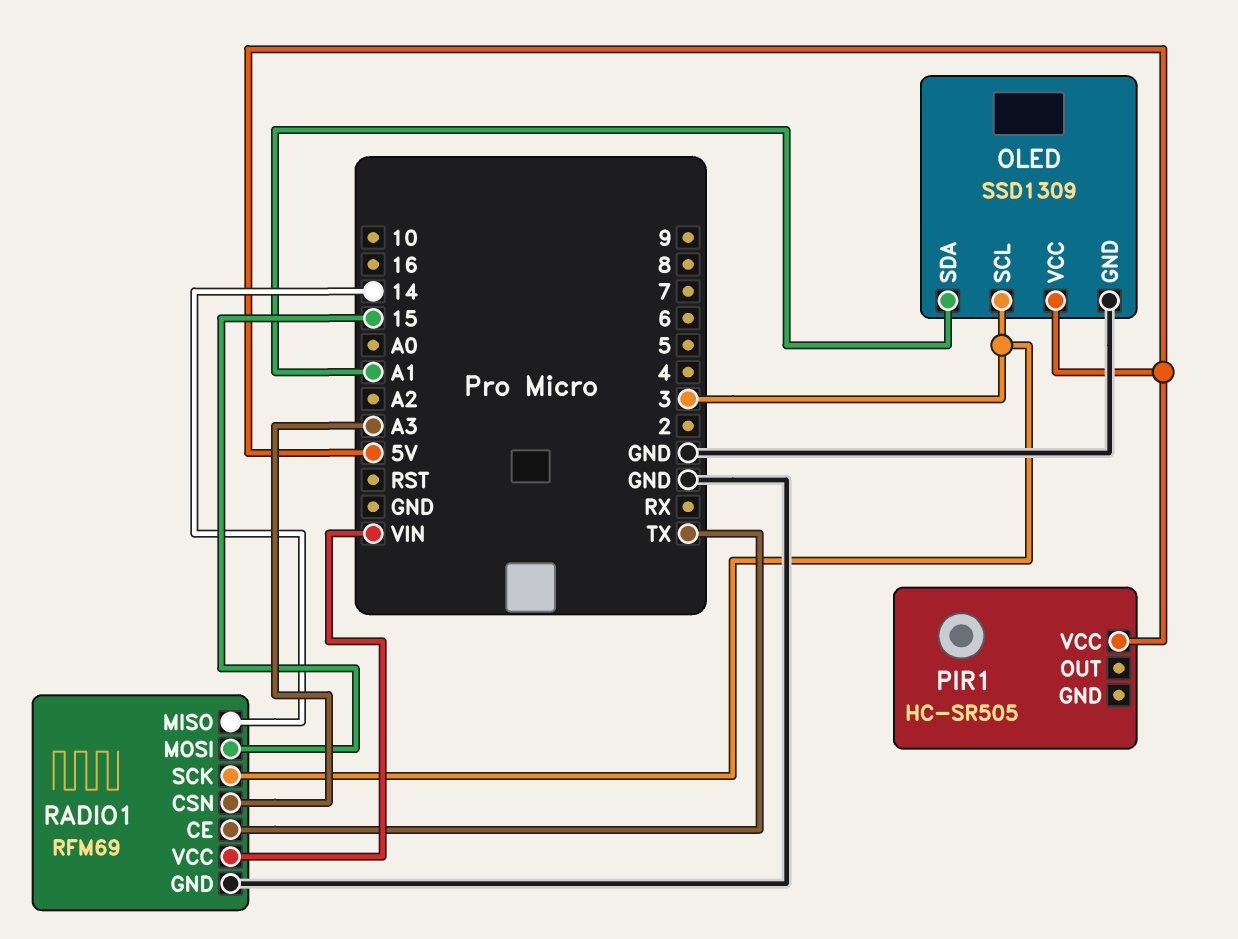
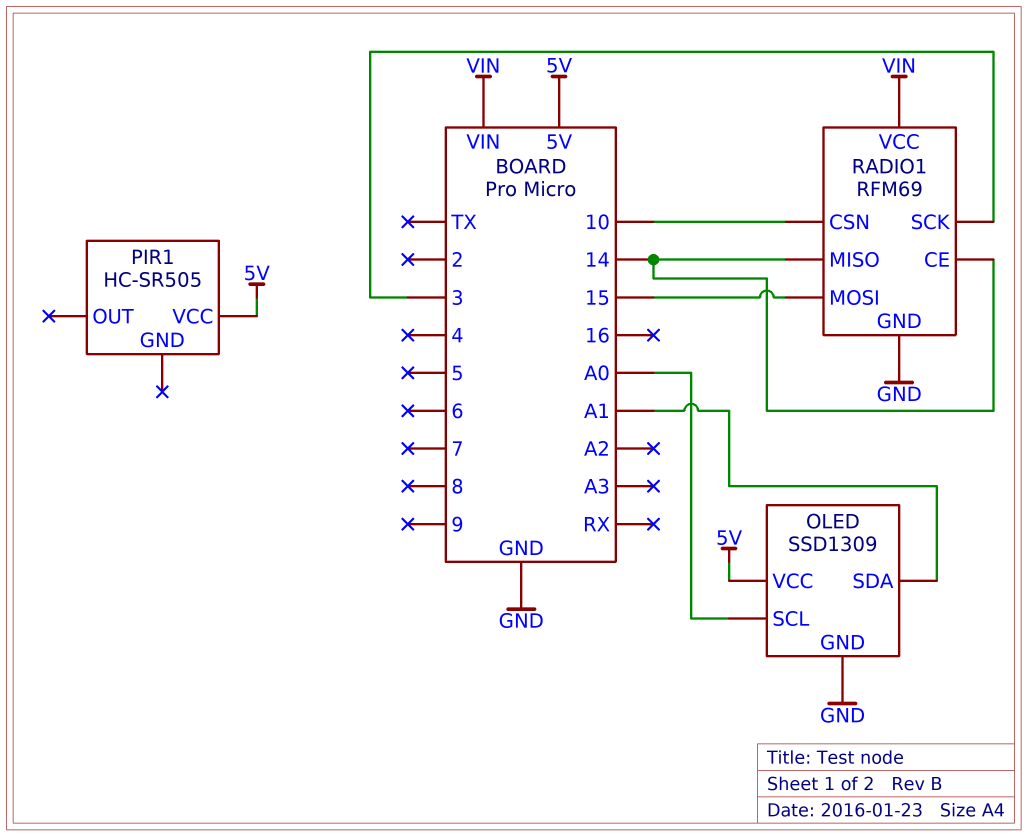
OLED pin SCL: 3 -> A0
RADIO1 pin CE: TX -> 14
RADIO1 pin CSN: A3 -> 10

